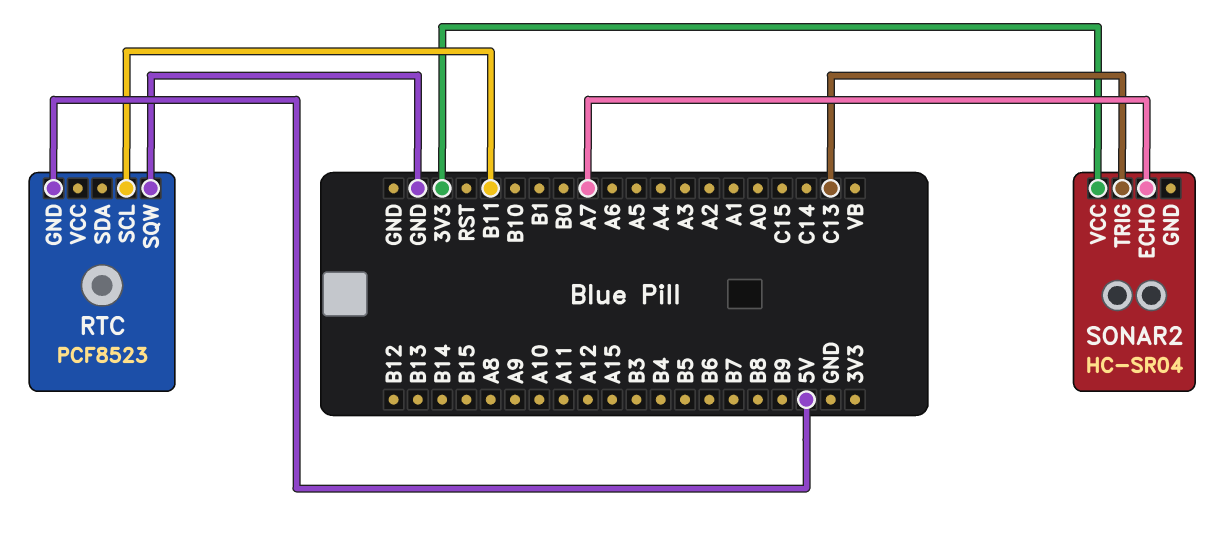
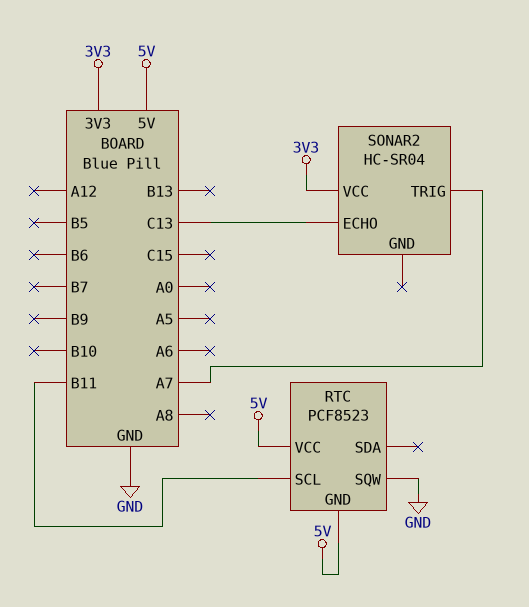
RTC pin VCC: none -> 5V
SONAR2 pin ECHO: A7 -> C13
SONAR2 pin TRIG: C13 -> A7

